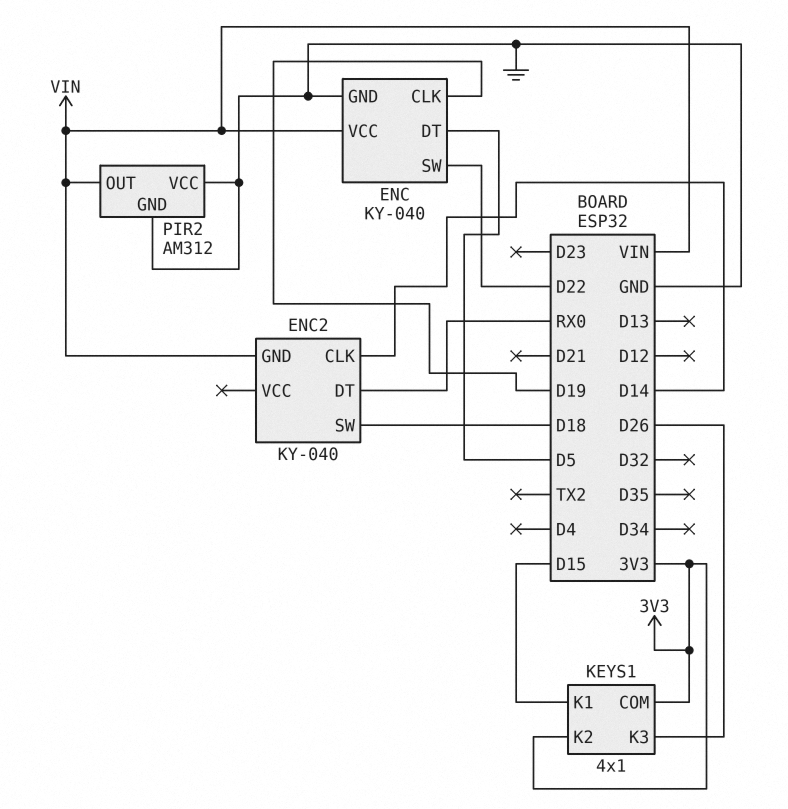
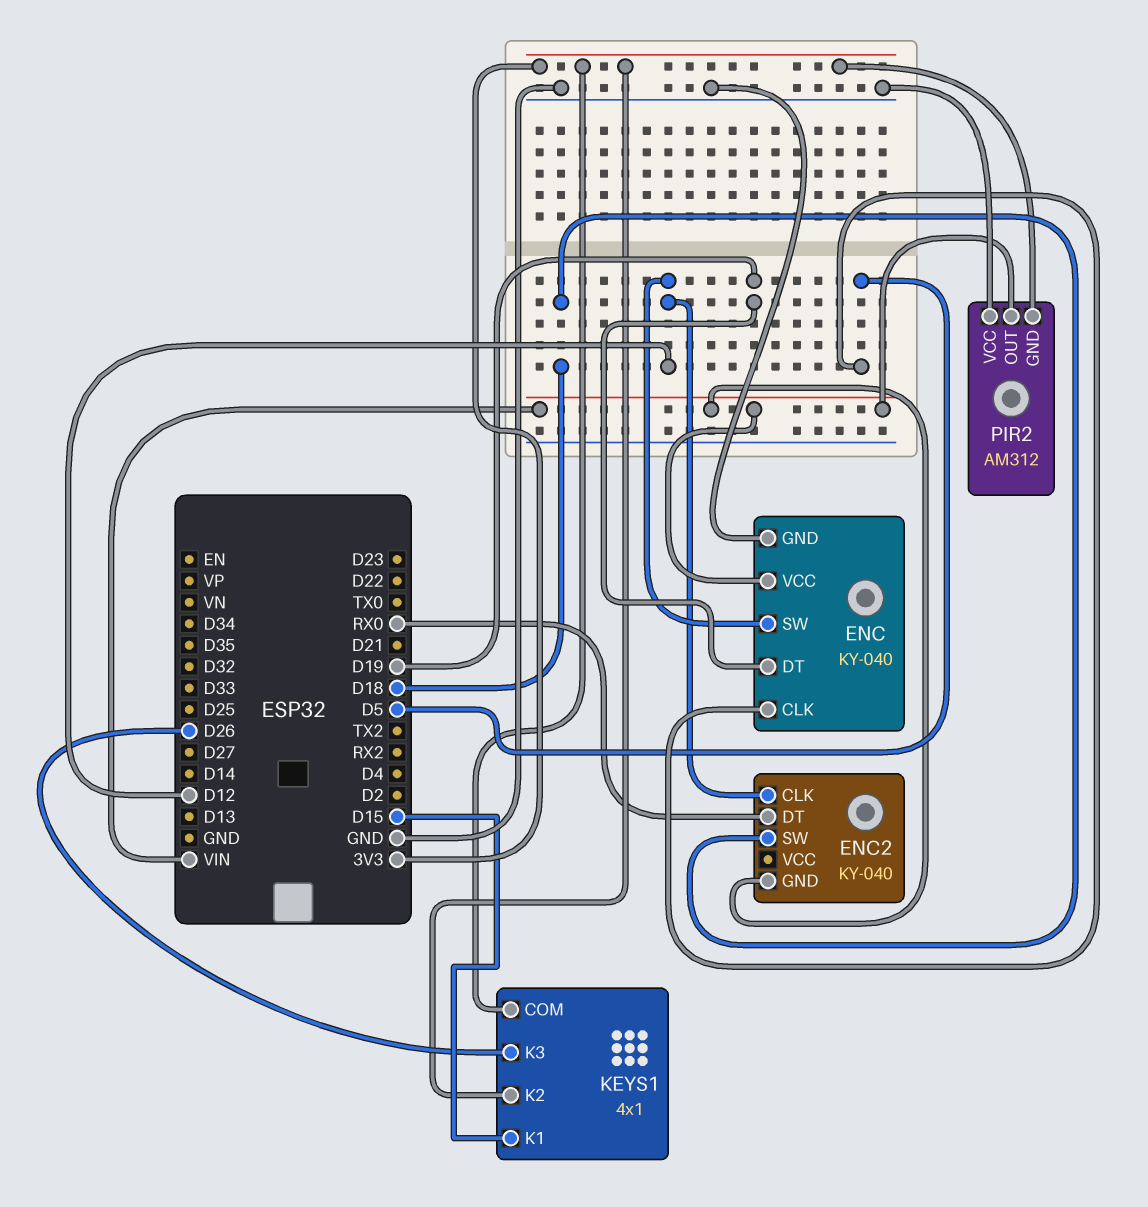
ENC pin CLK: D19 -> D5
ENC pin DT: D5 -> D19
ENC pin SW: D22 -> D12
ENC2 pin CLK: D14 -> D12
PIR2 pin GND: GND -> 3V3

